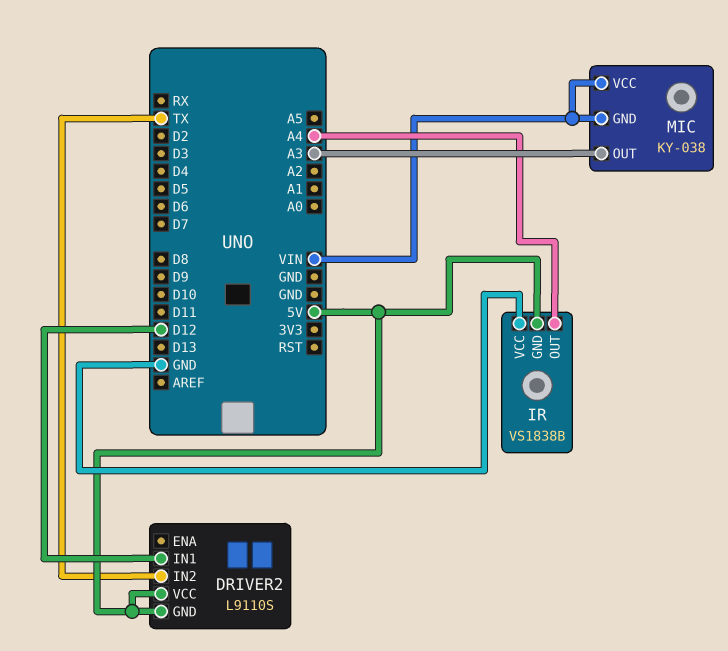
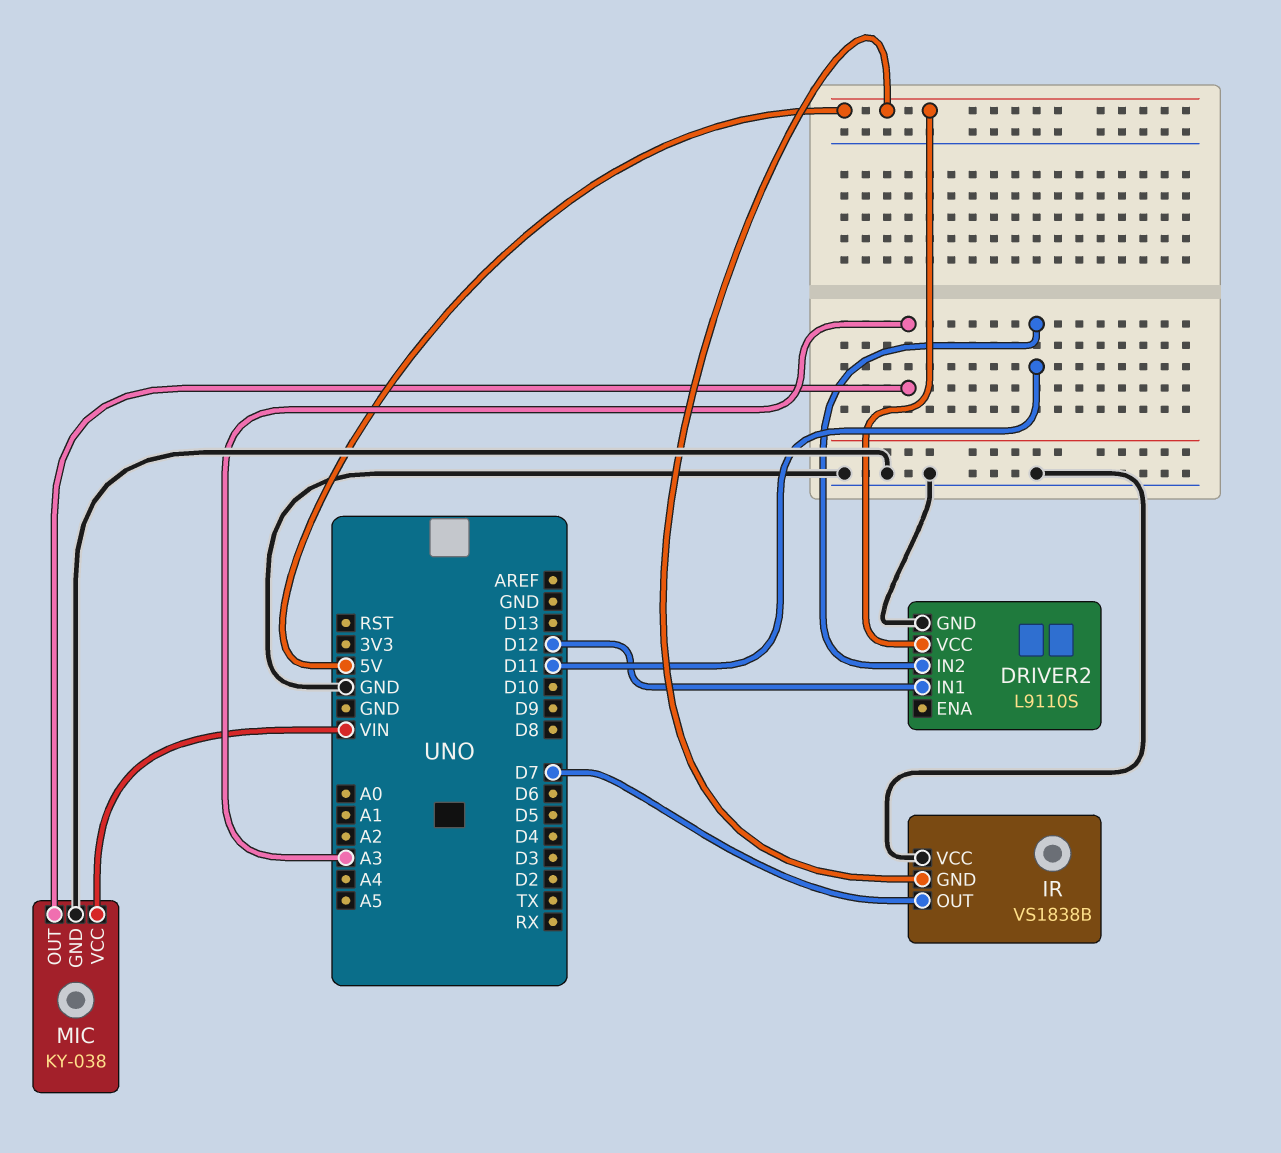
DRIVER2 pin GND: 5V -> GND
DRIVER2 pin IN2: TX -> D11
IR pin OUT: A4 -> D7
MIC pin GND: VIN -> GND

